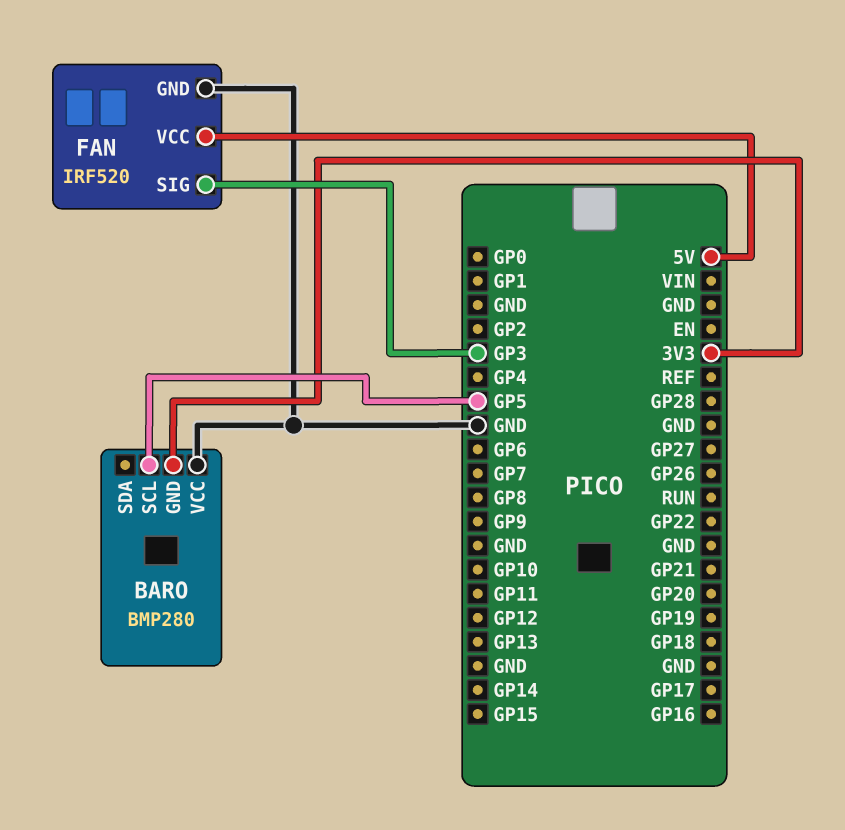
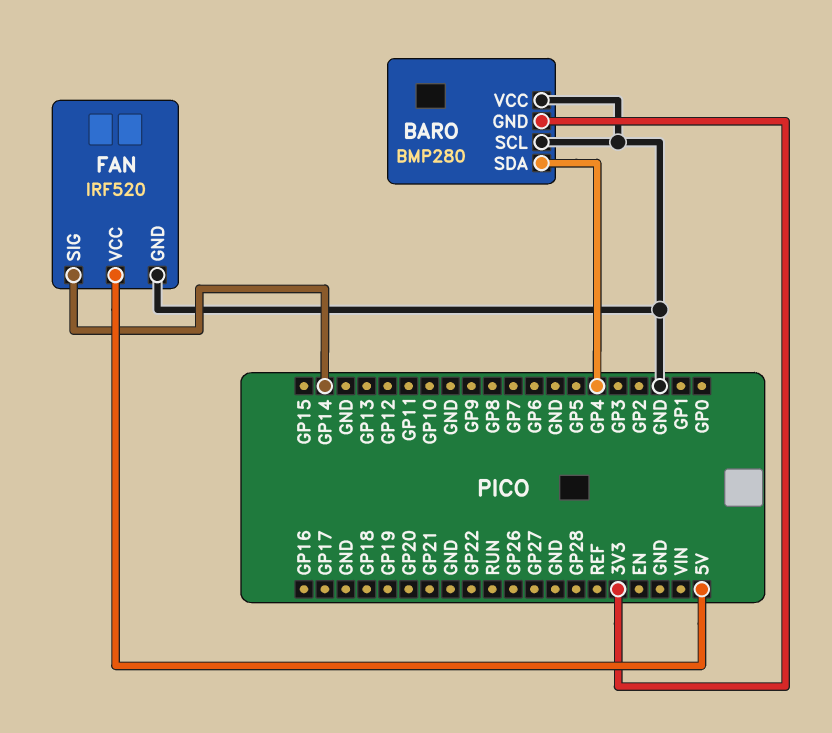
BARO pin SCL: GP5 -> GND
BARO pin SDA: none -> GP4
FAN pin SIG: GP3 -> GP14

